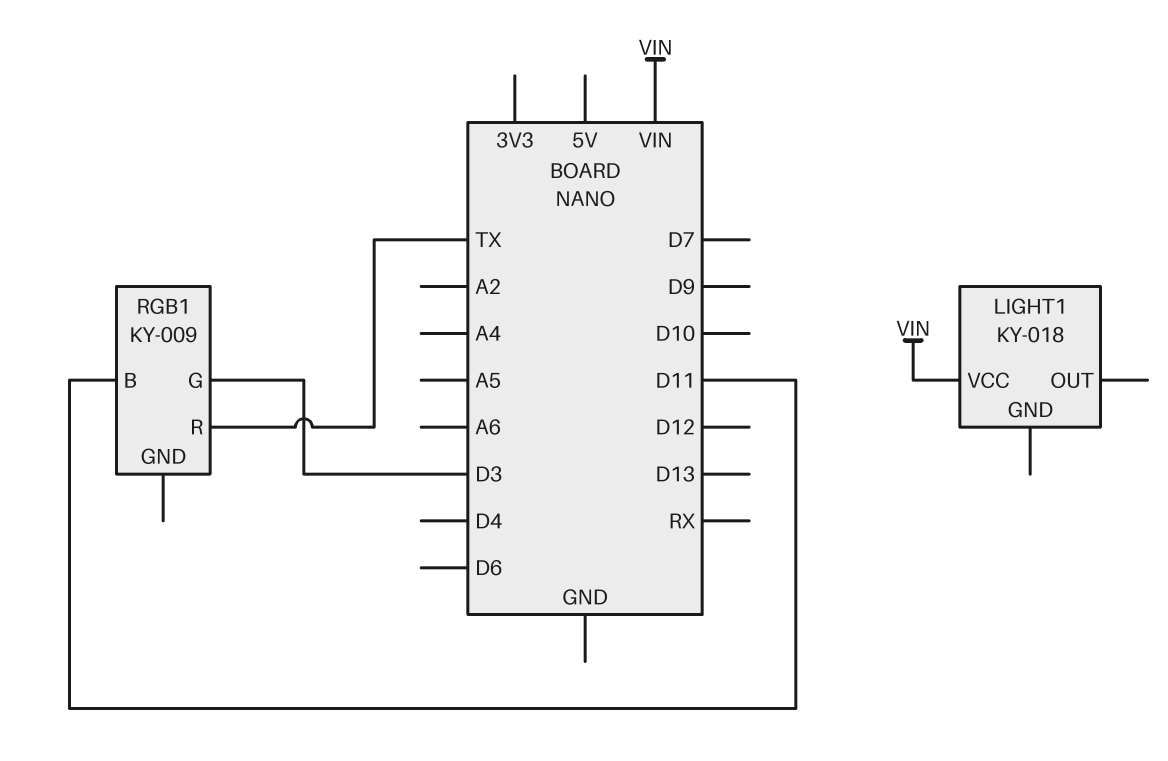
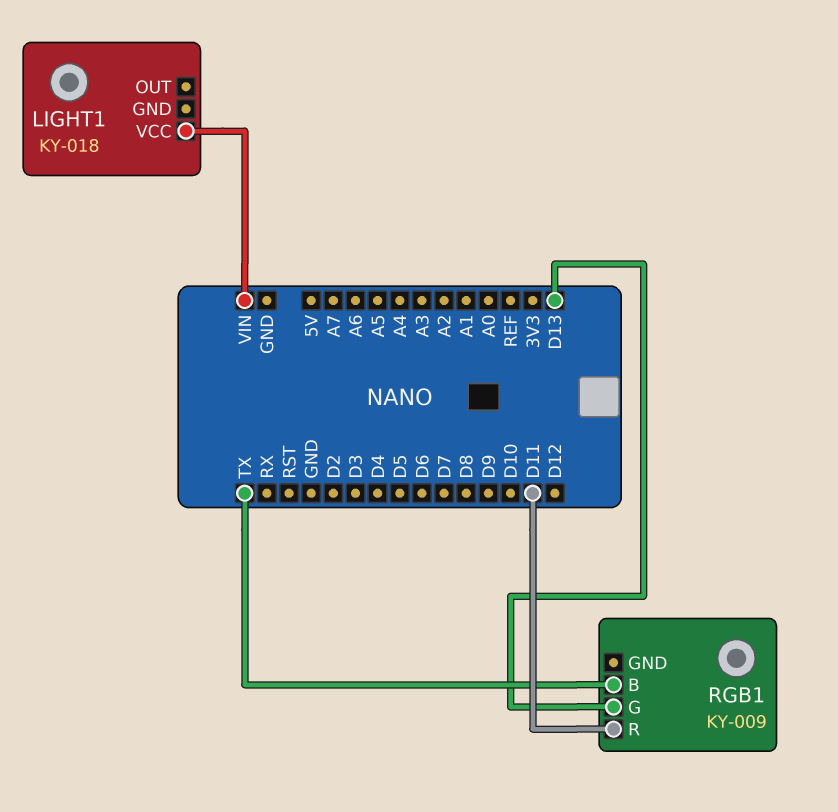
RGB1 pin B: D11 -> TX
RGB1 pin G: D3 -> D13
RGB1 pin R: TX -> D11

